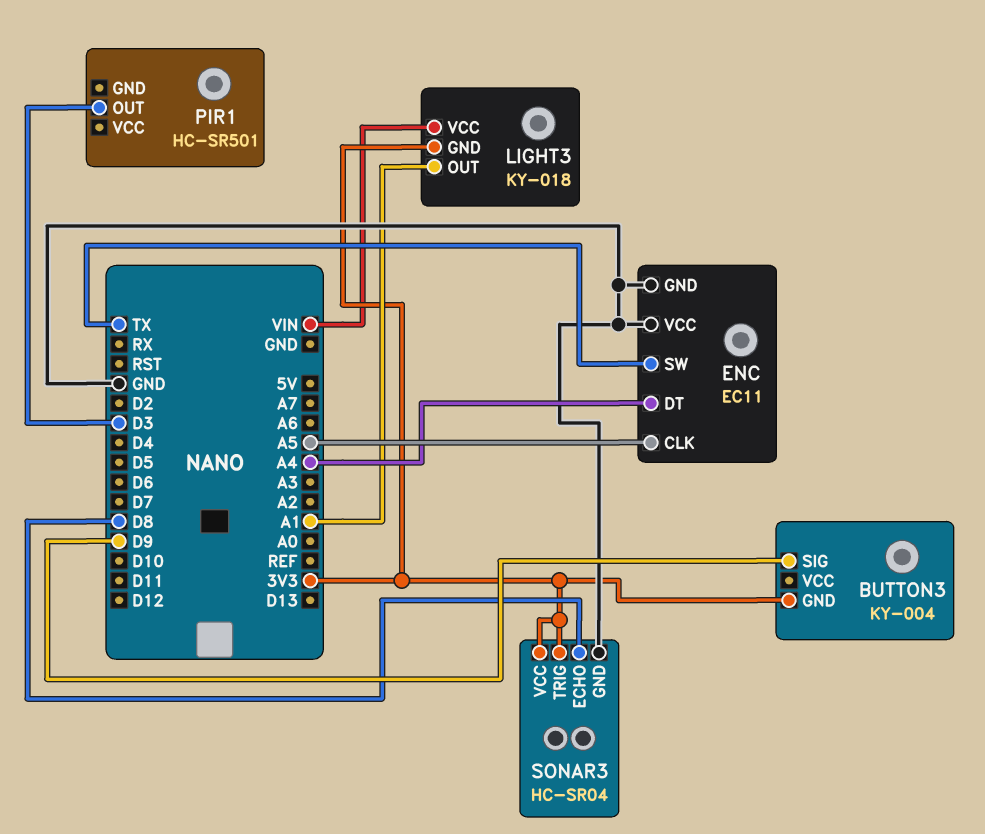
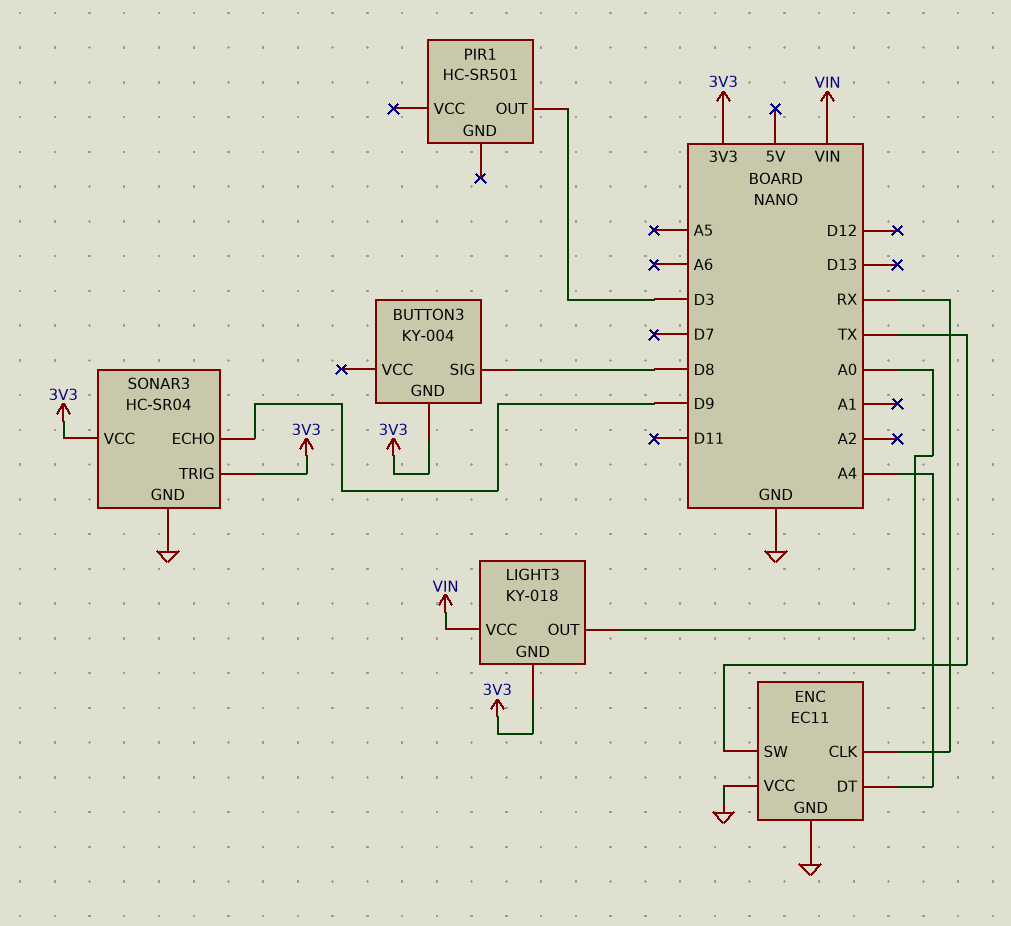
BUTTON3 pin SIG: D9 -> D8
ENC pin CLK: A5 -> RX
LIGHT3 pin OUT: A1 -> A0
SONAR3 pin ECHO: D8 -> D9

